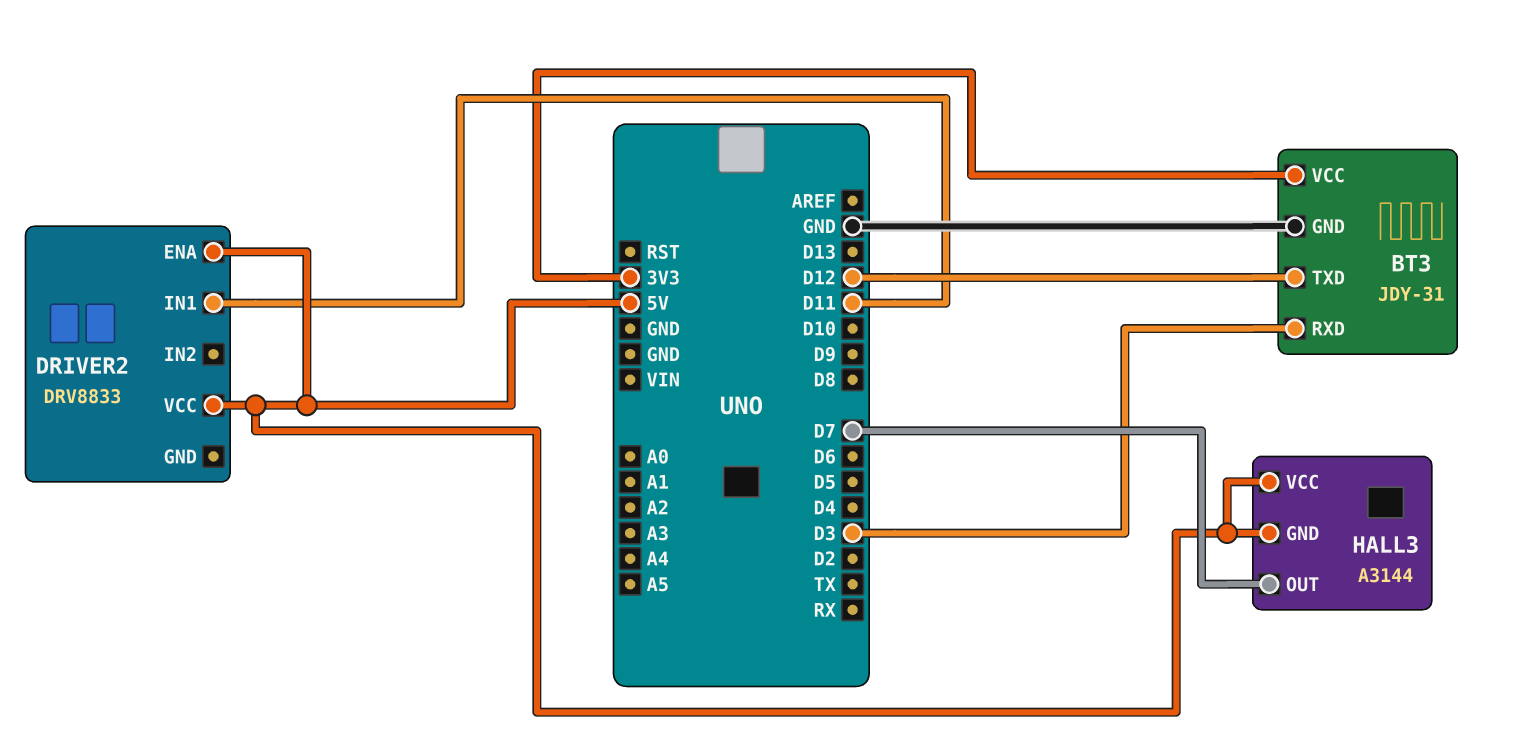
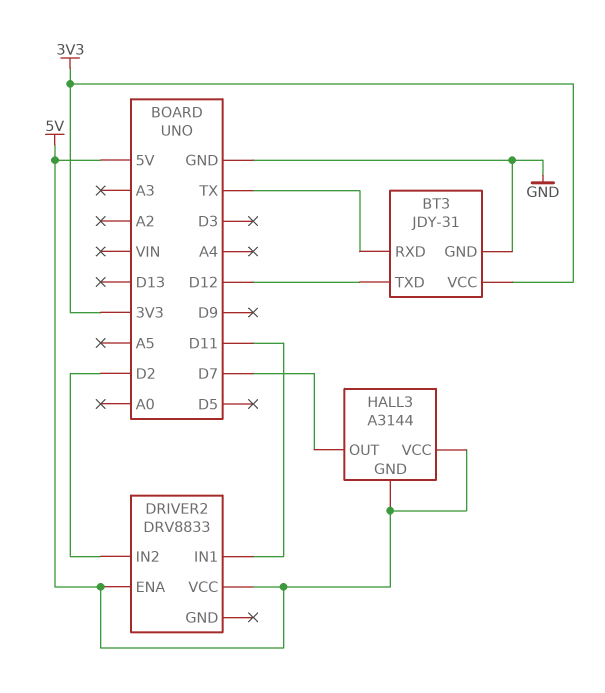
BT3 pin RXD: D3 -> TX
DRIVER2 pin IN2: none -> D2

